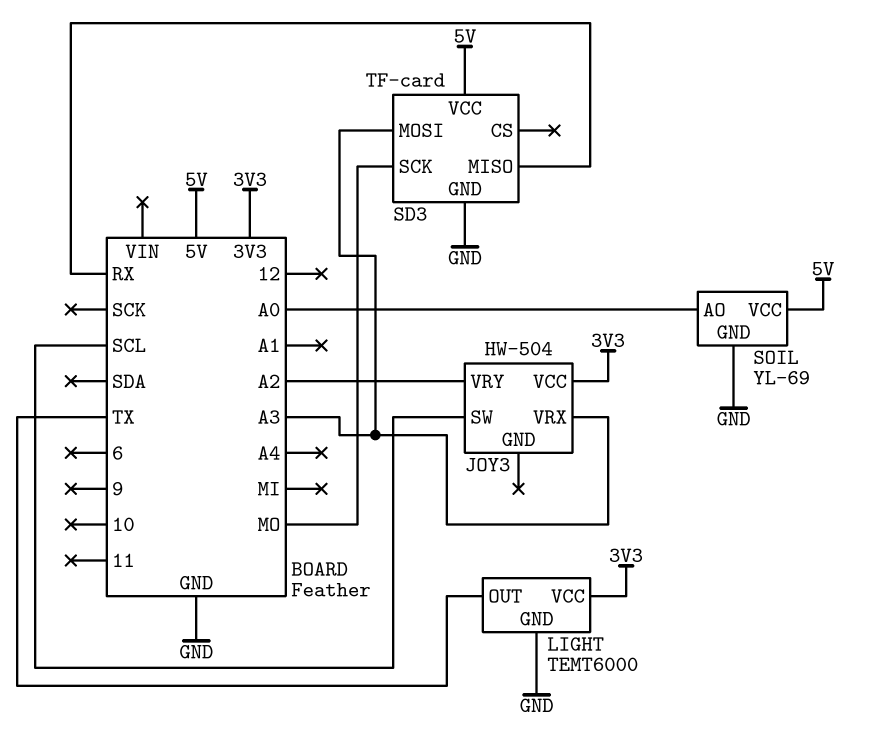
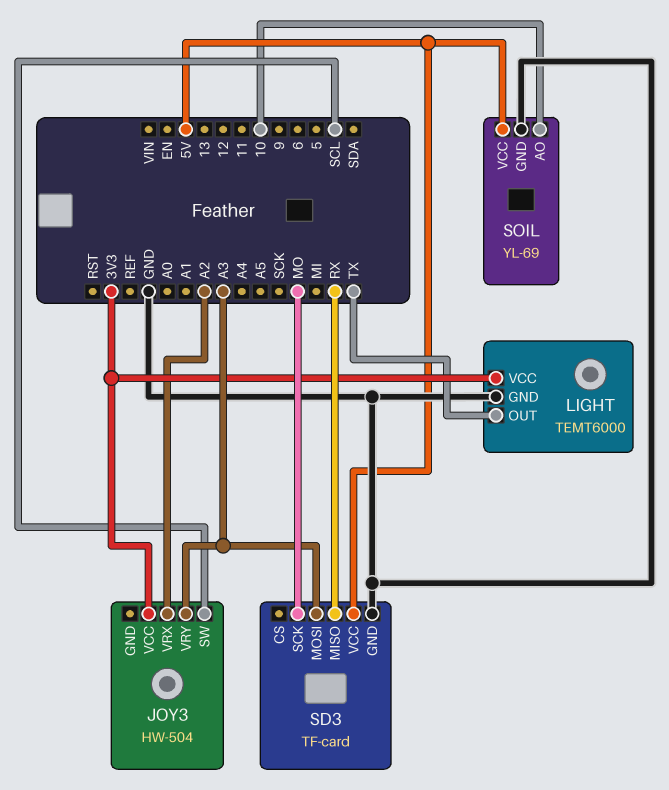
JOY3 pin VRX: A3 -> A2
JOY3 pin VRY: A2 -> A3
SOIL pin AO: A0 -> 10

